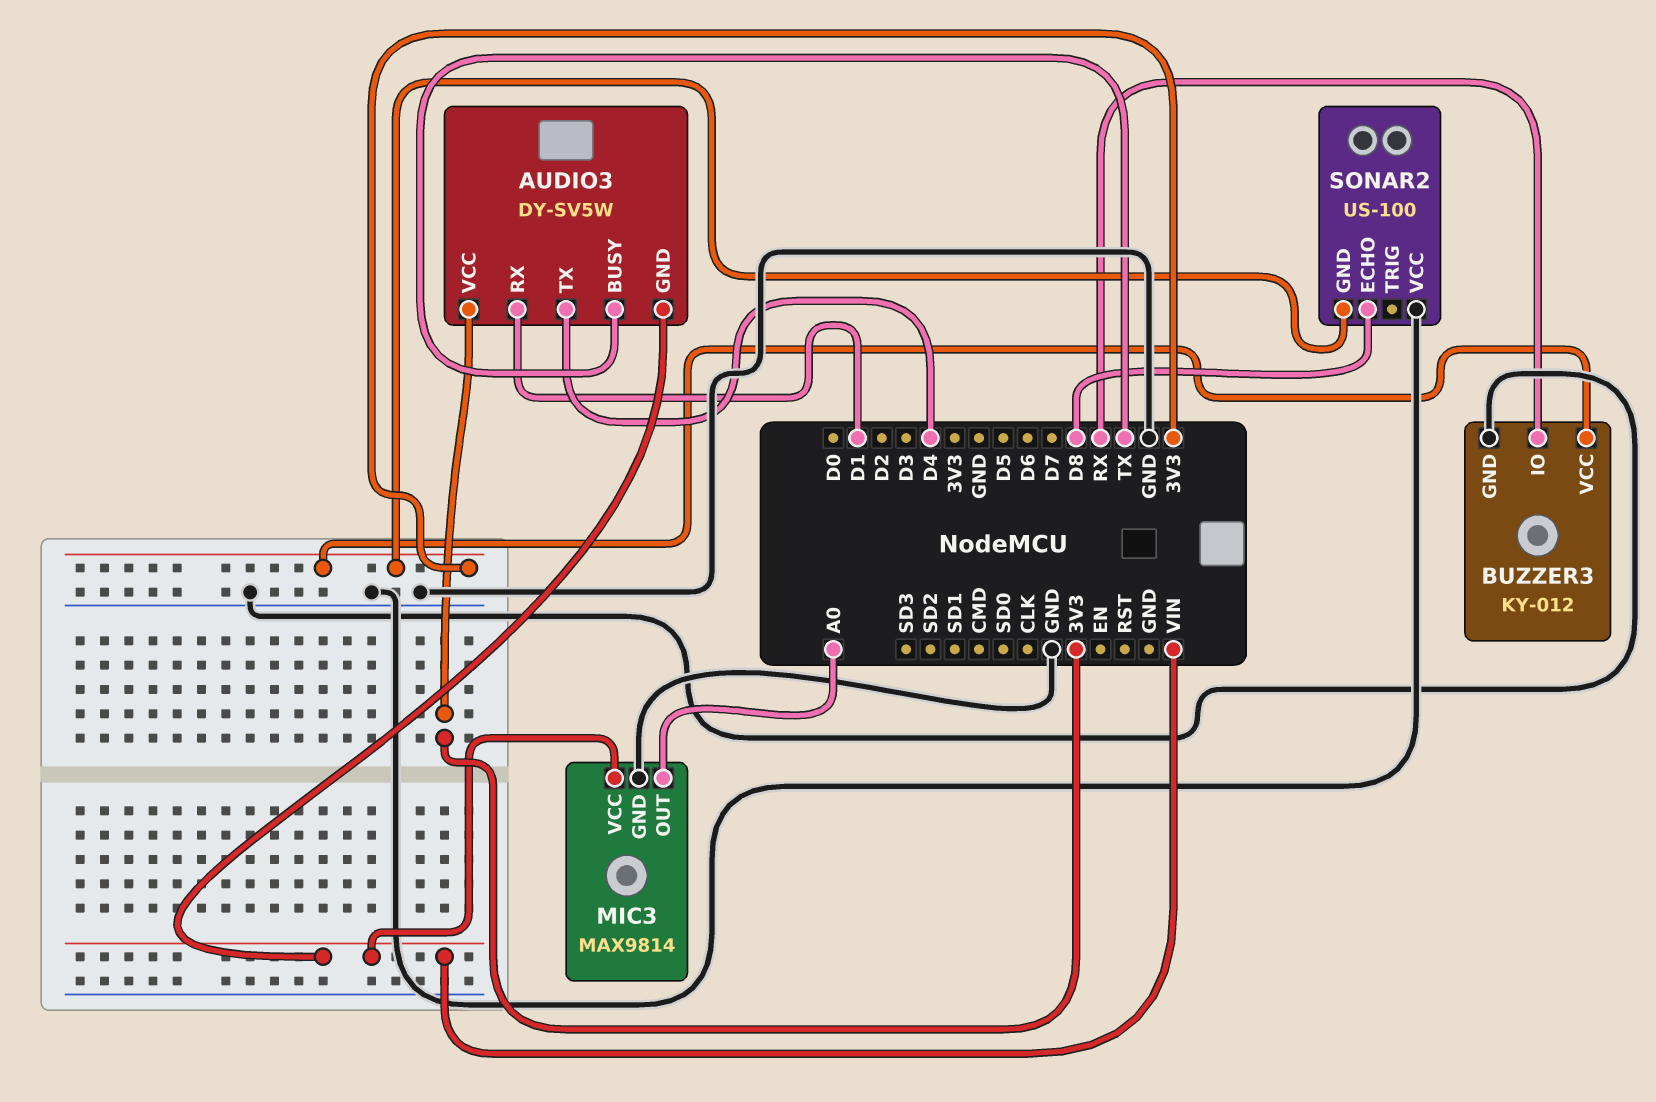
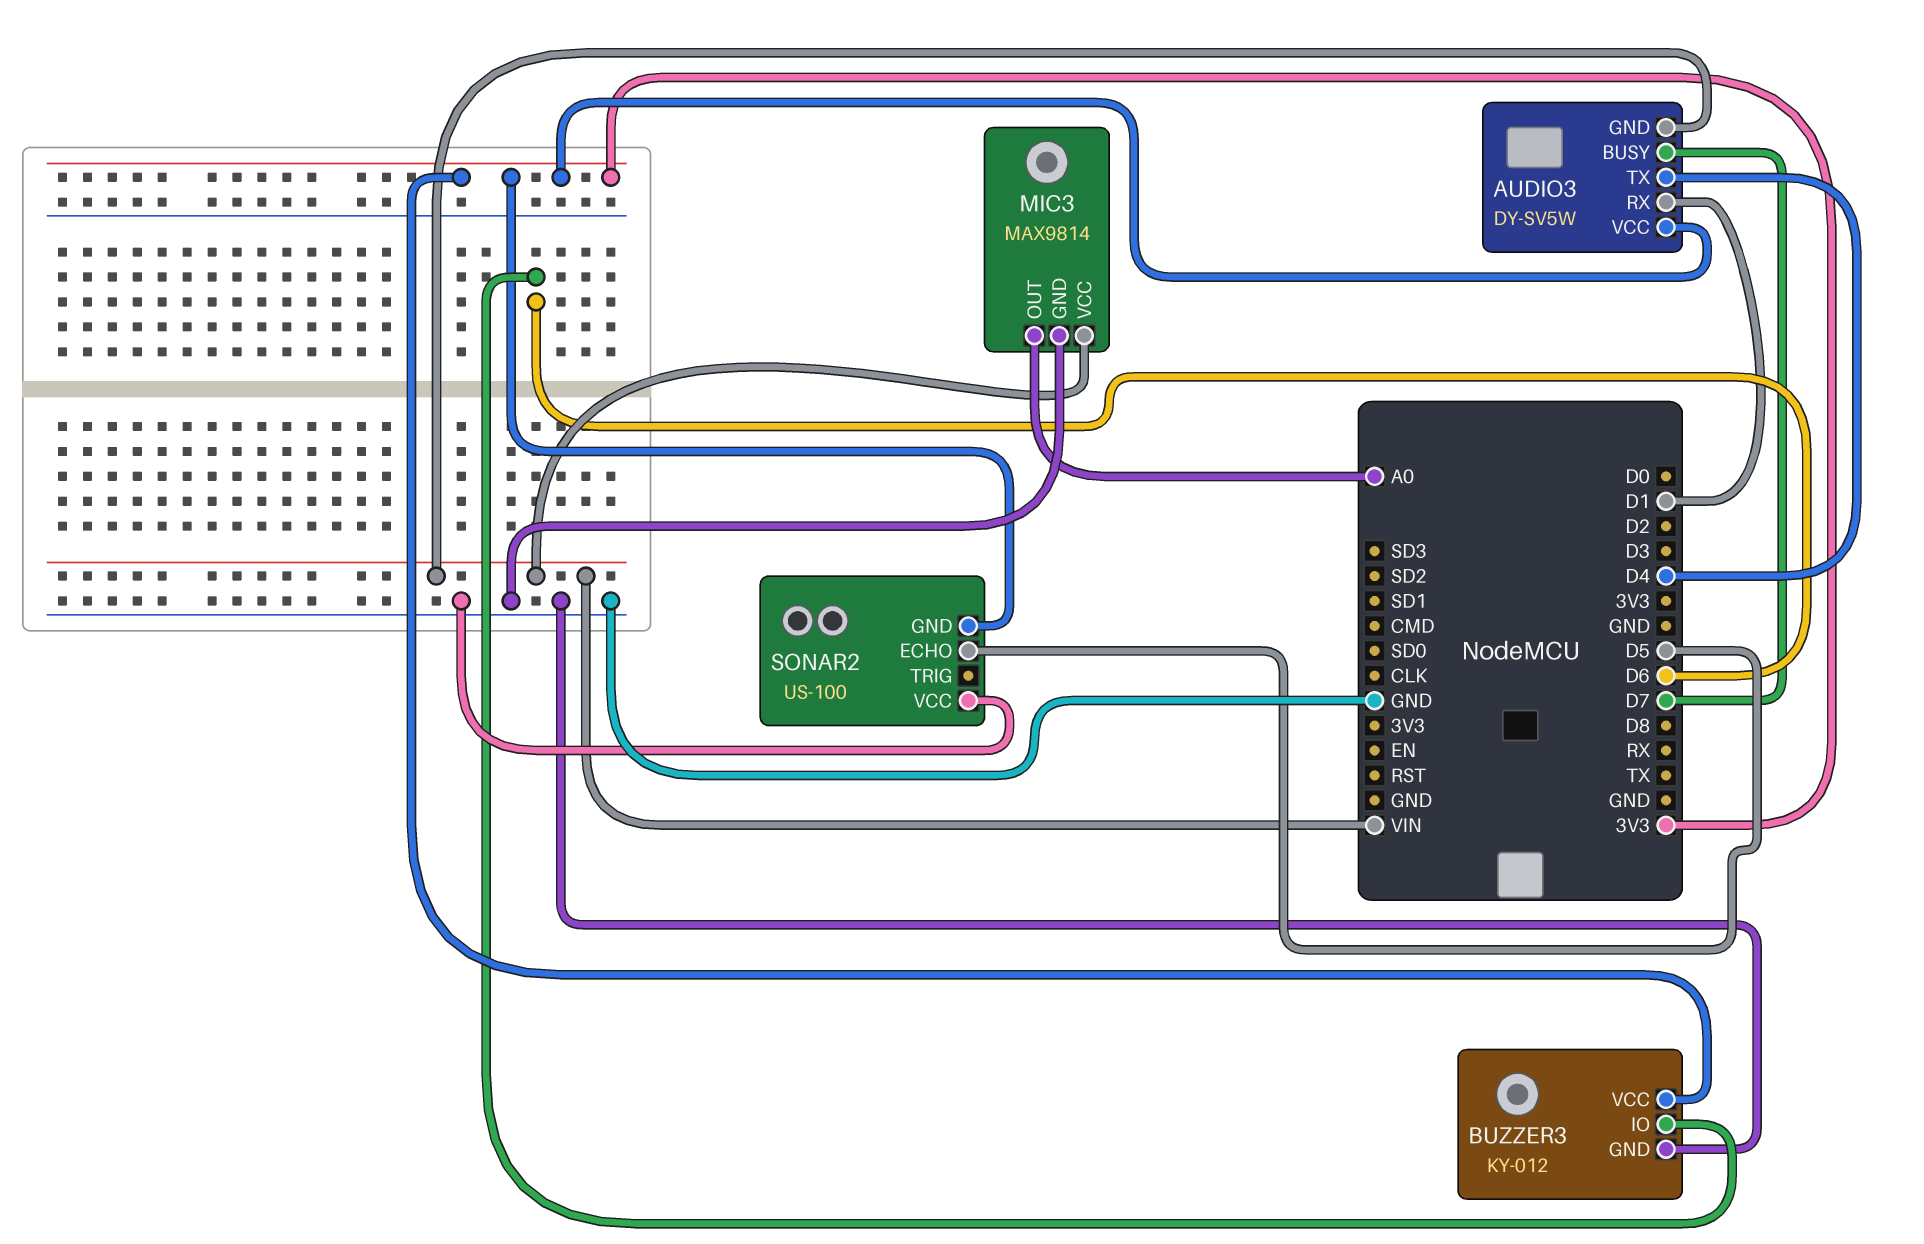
AUDIO3 pin BUSY: TX -> D7
BUZZER3 pin IO: RX -> D6
SONAR2 pin ECHO: D8 -> D5

